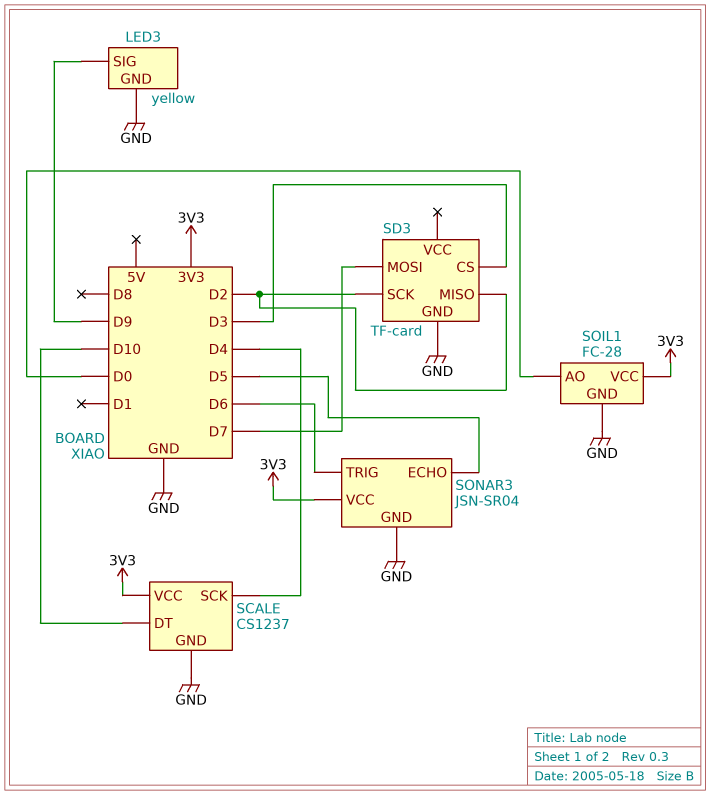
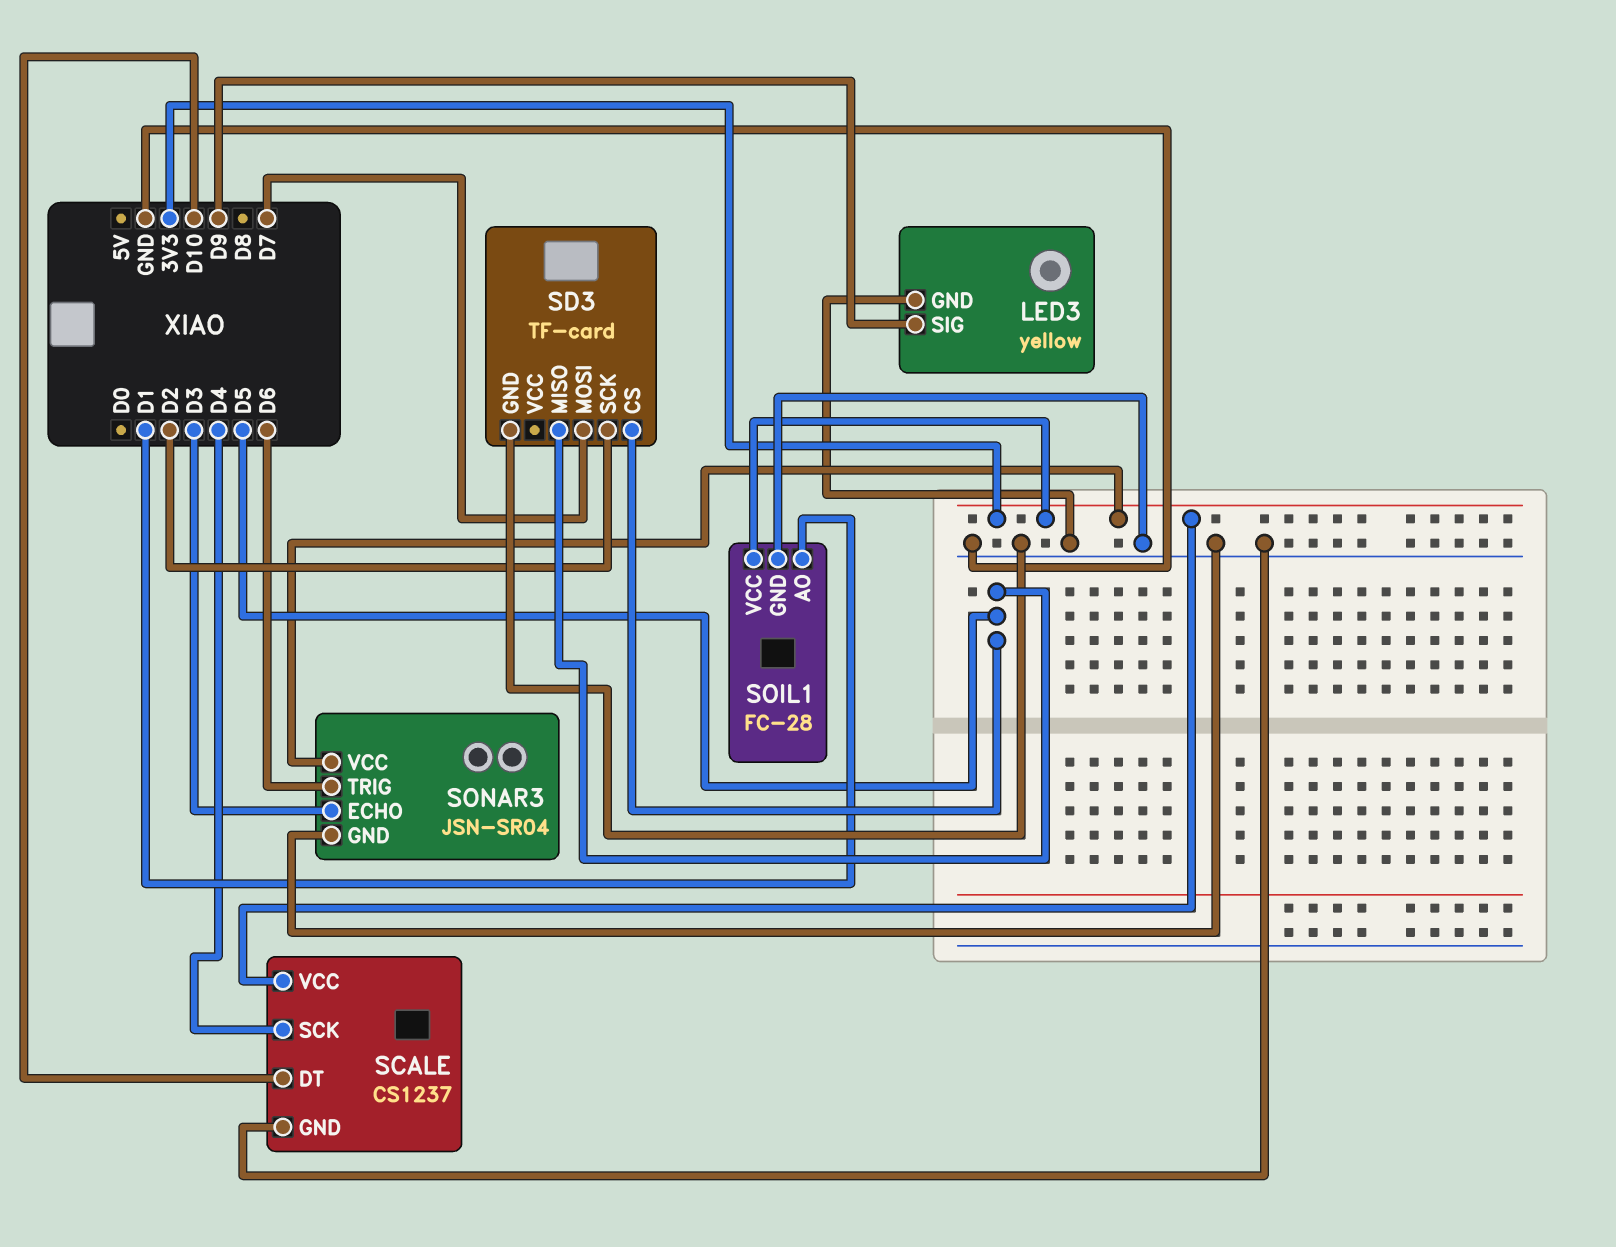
SD3 pin CS: D3 -> D5
SD3 pin MISO: D2 -> D5
SOIL1 pin AO: D0 -> D1
SONAR3 pin ECHO: D5 -> D3

